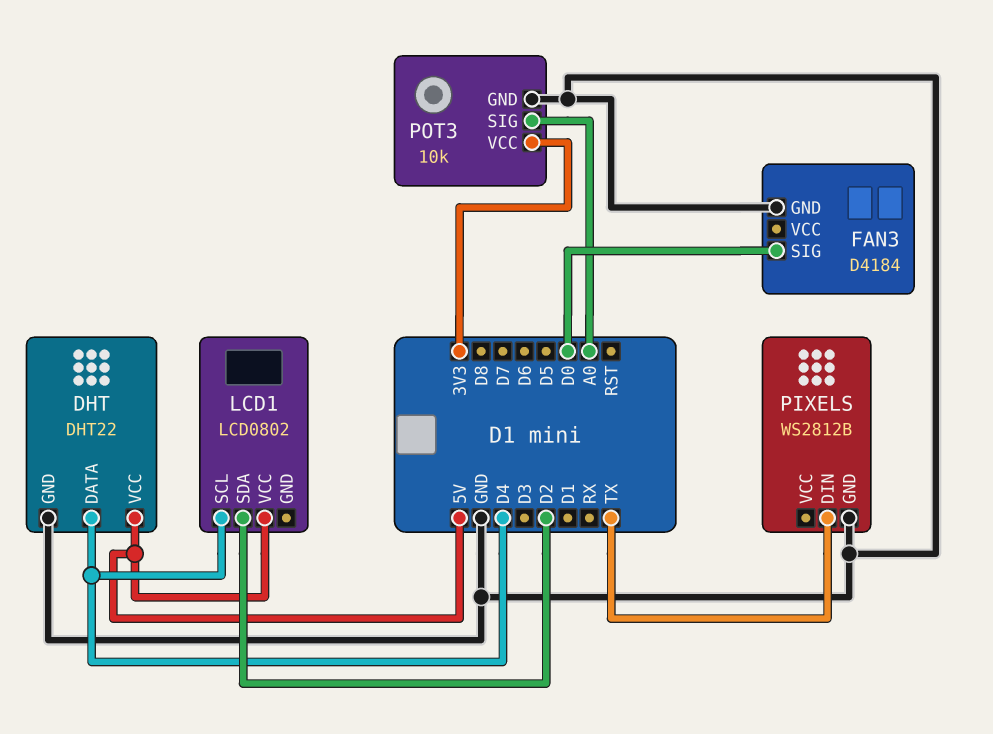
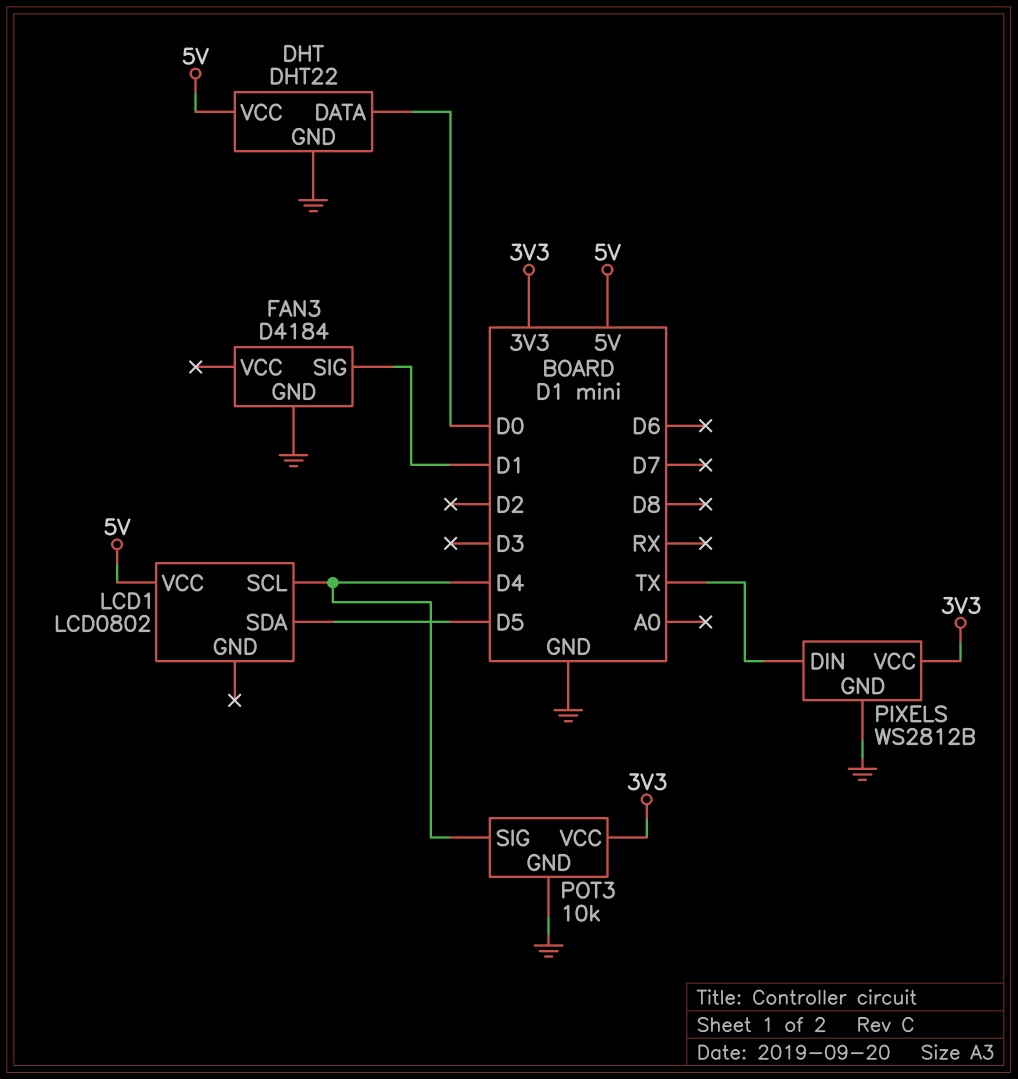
DHT pin DATA: D4 -> D0
FAN3 pin SIG: D0 -> D1
LCD1 pin SDA: D2 -> D5
PIXELS pin VCC: none -> 3V3
POT3 pin SIG: A0 -> D4

